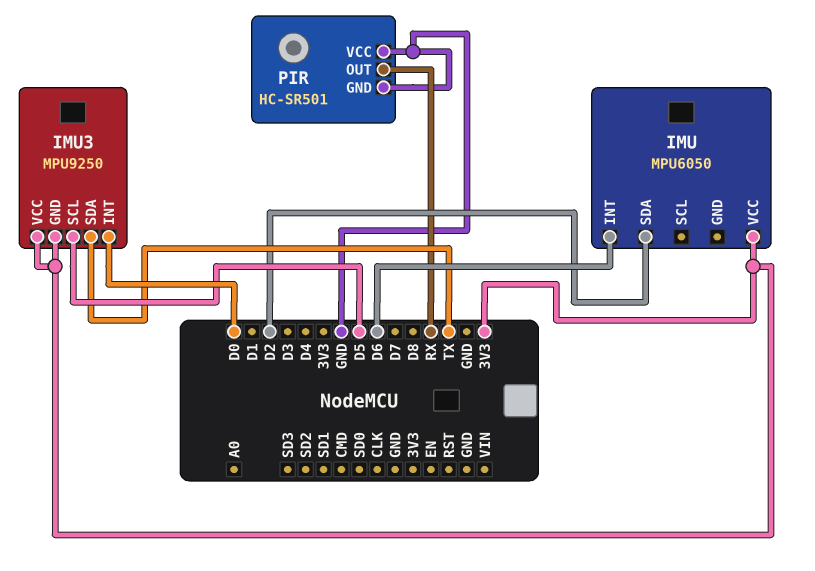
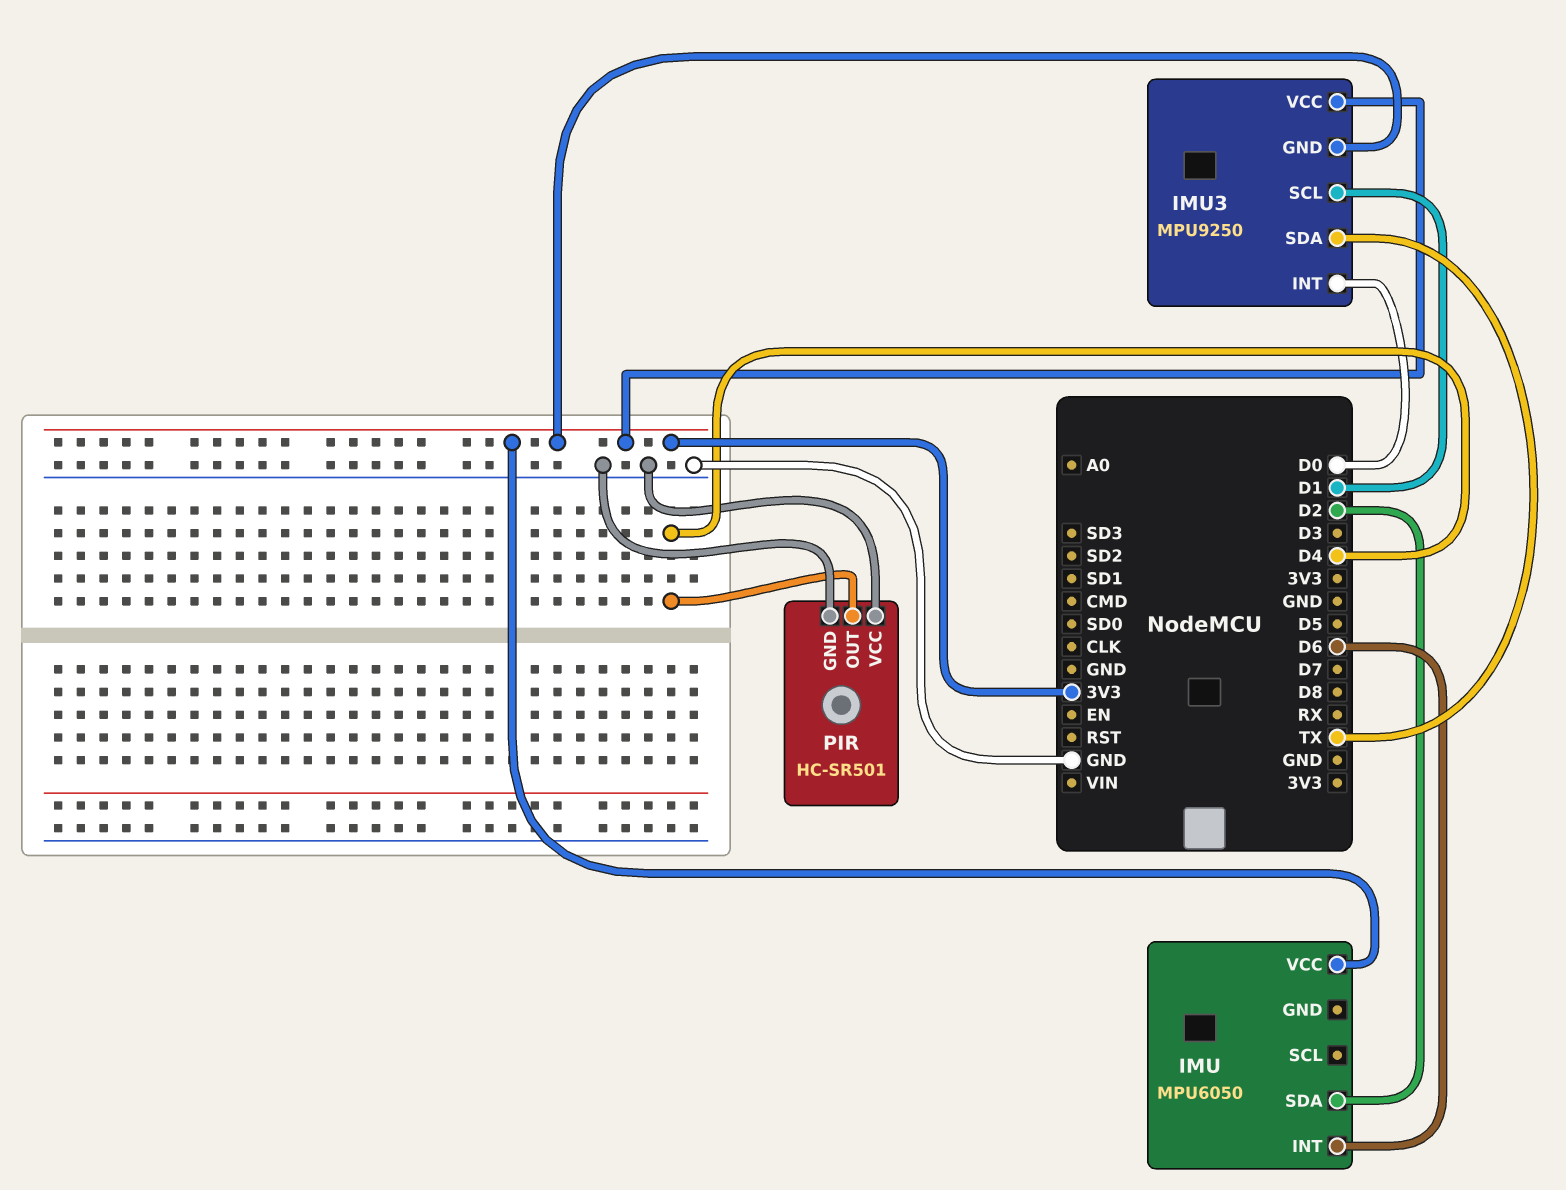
IMU3 pin SCL: D5 -> D1
PIR pin OUT: RX -> D4

